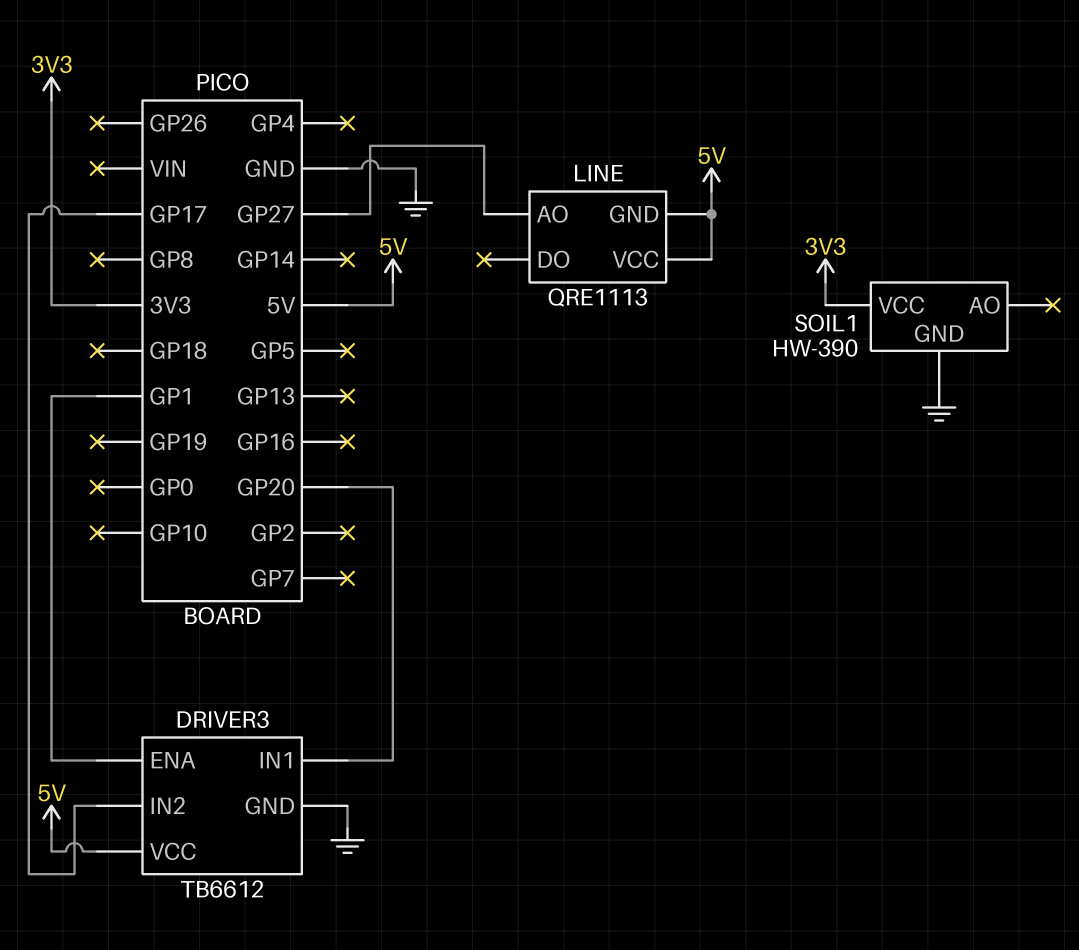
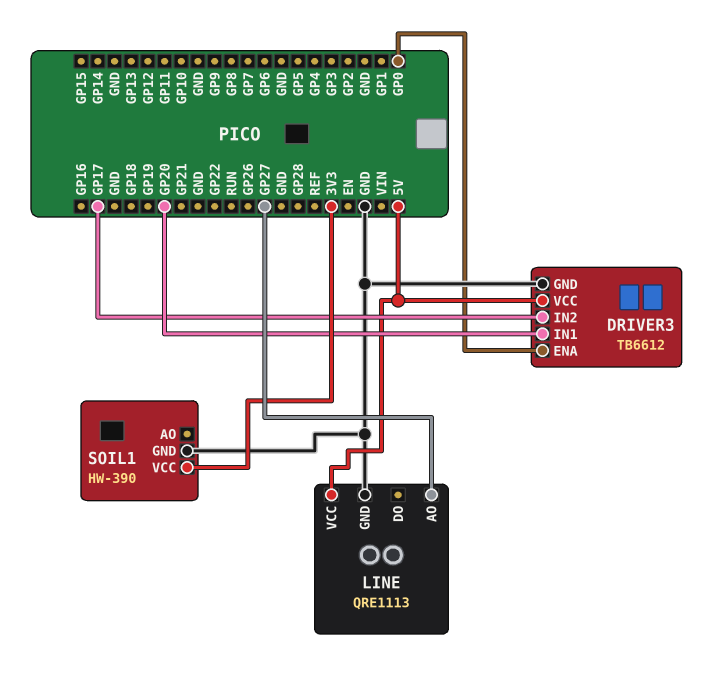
DRIVER3 pin ENA: GP1 -> GP0
LINE pin GND: 5V -> GND

